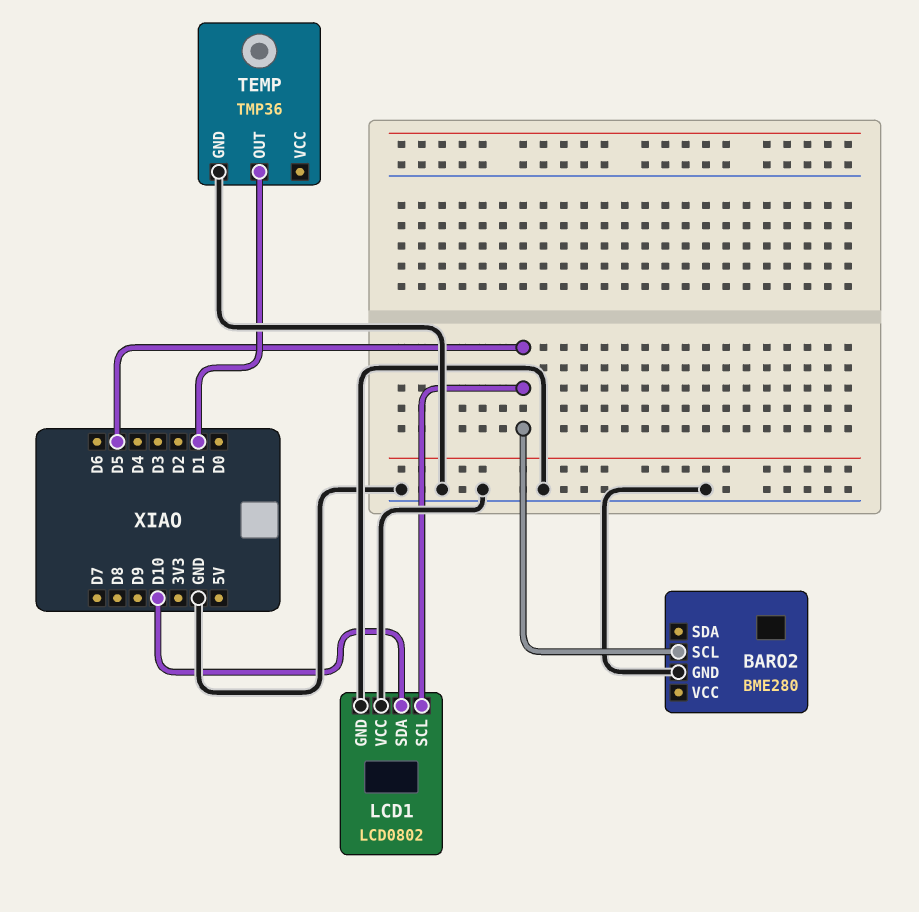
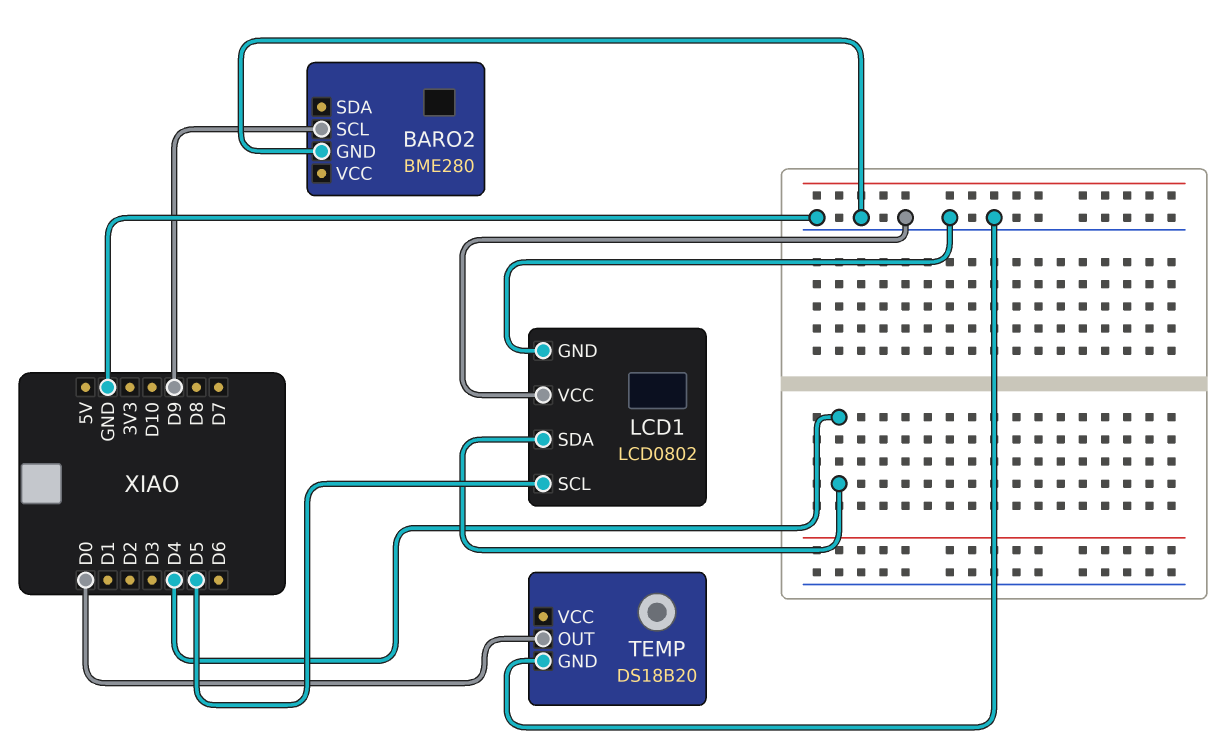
BARO2 pin SCL: D5 -> D9
LCD1 pin SDA: D10 -> D4
TEMP: TMP36 -> DS18B20
TEMP pin OUT: D1 -> D0

